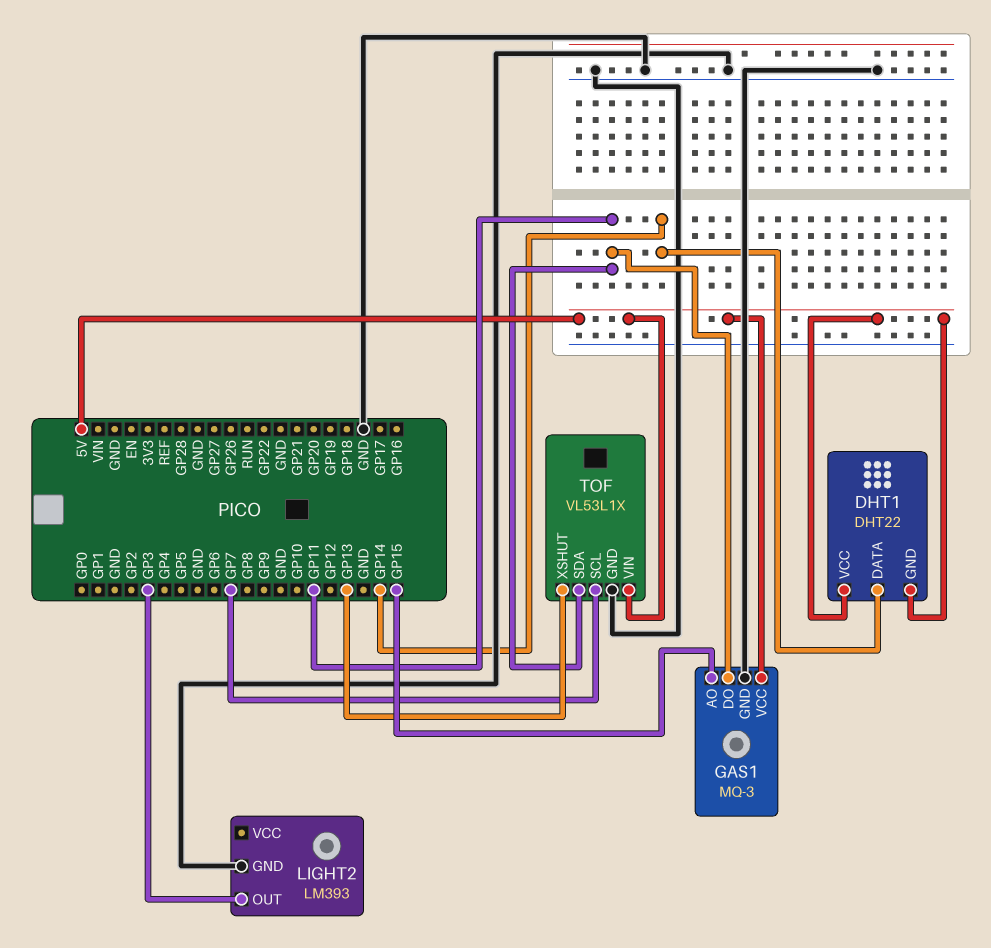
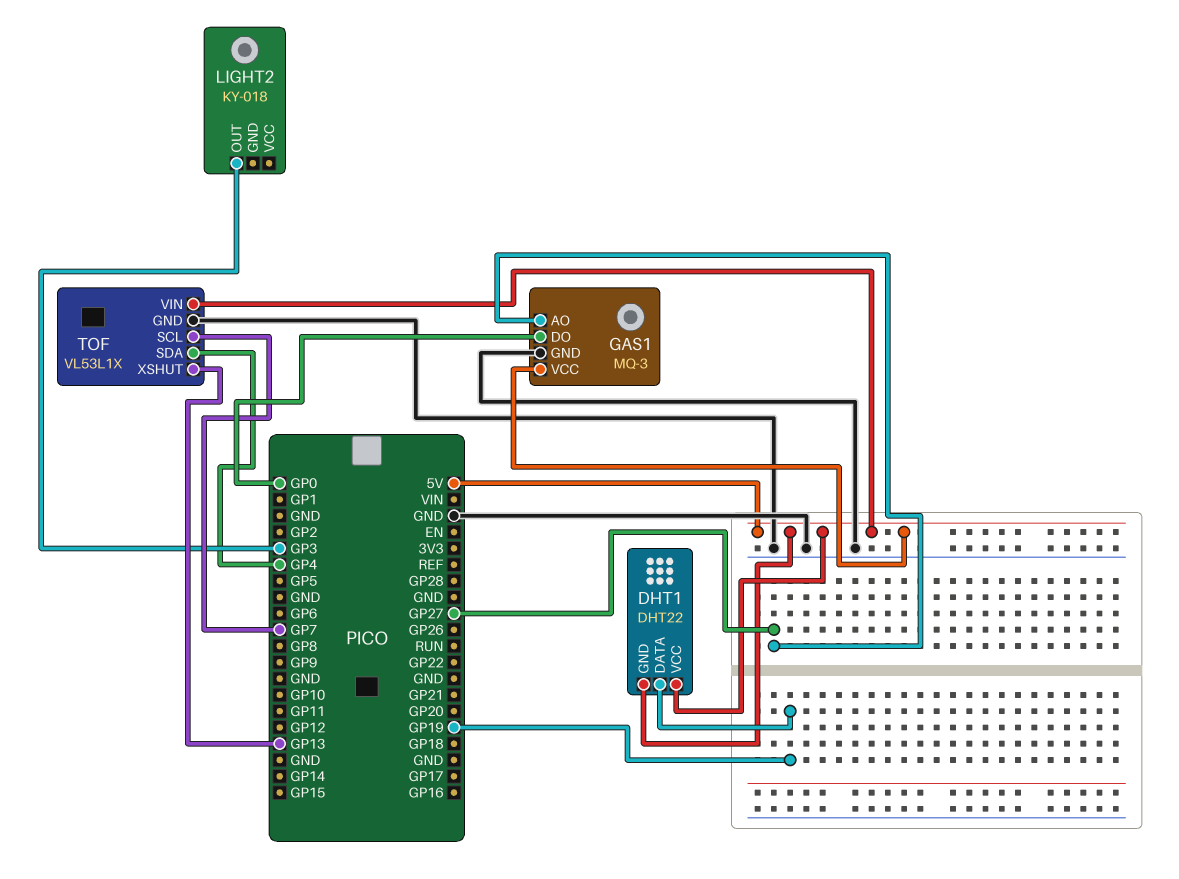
DHT1 pin DATA: GP14 -> GP19
GAS1 pin AO: GP15 -> GP27
GAS1 pin DO: GP11 -> GP0
LIGHT2: LM393 -> KY-018
LIGHT2 pin GND: GND -> none
TOF pin SDA: GP11 -> GP4

